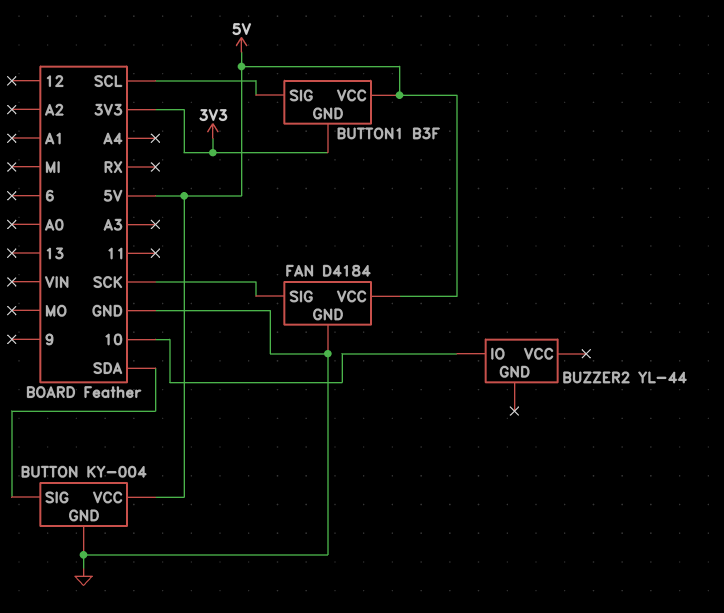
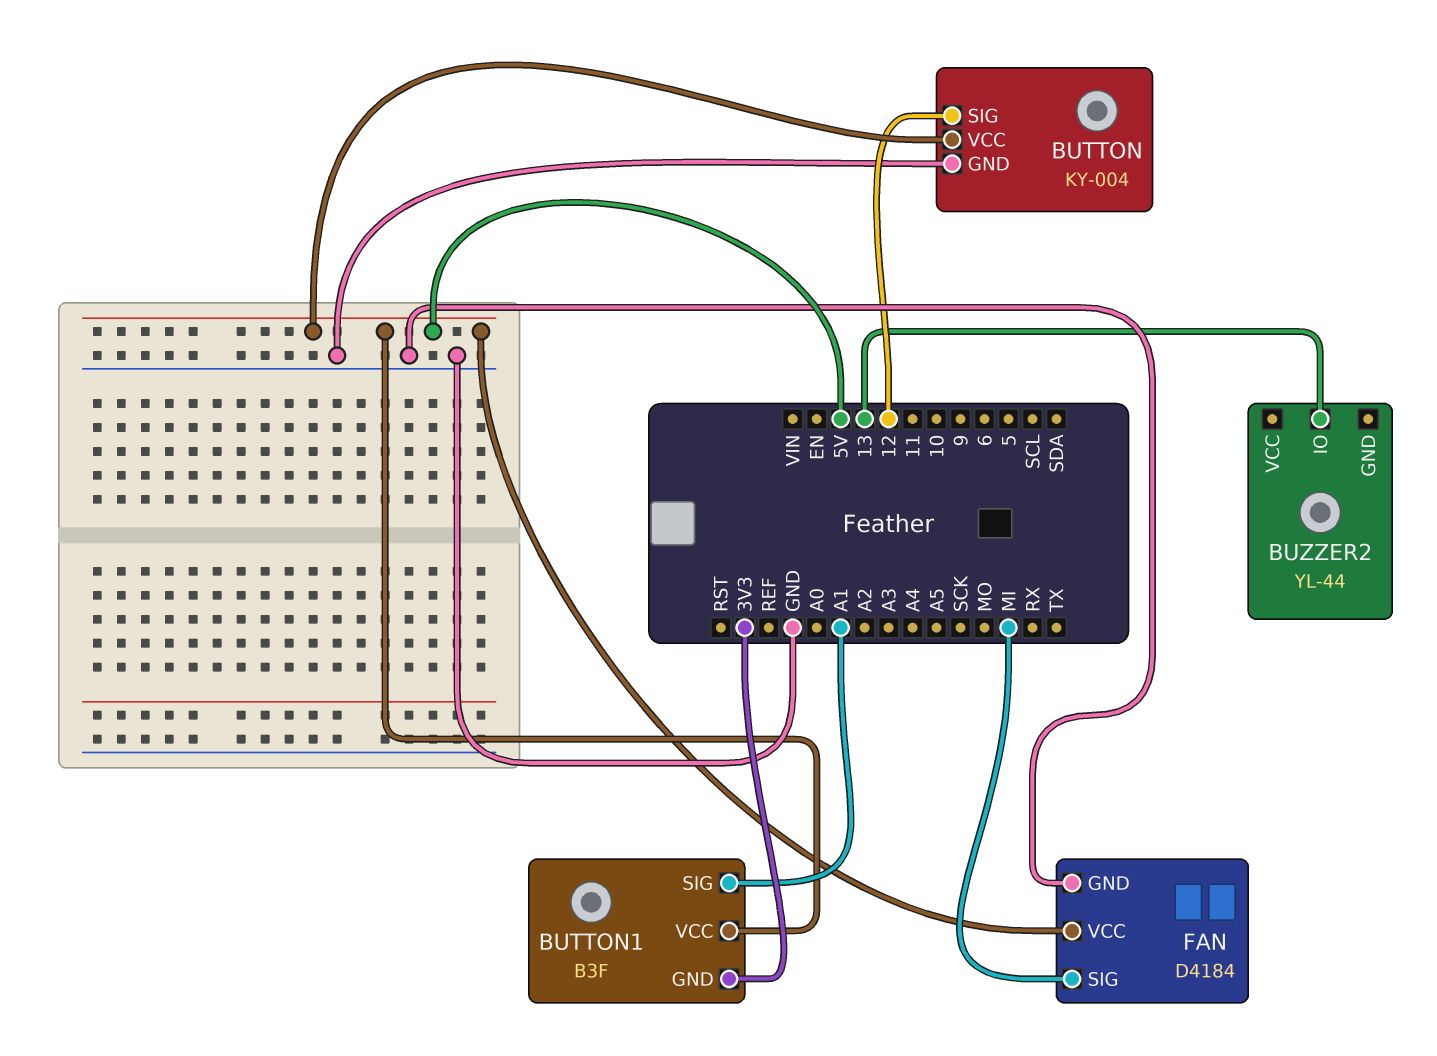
BUTTON pin SIG: SDA -> 12
BUTTON1 pin SIG: SCL -> A1
BUZZER2 pin IO: 10 -> 13
FAN pin SIG: SCK -> MI

